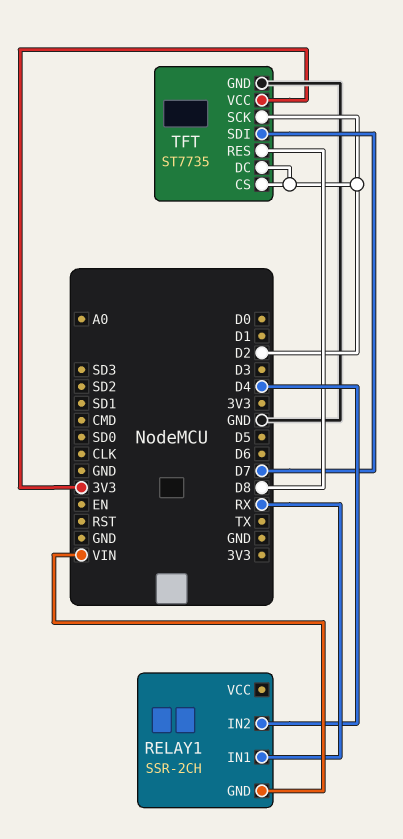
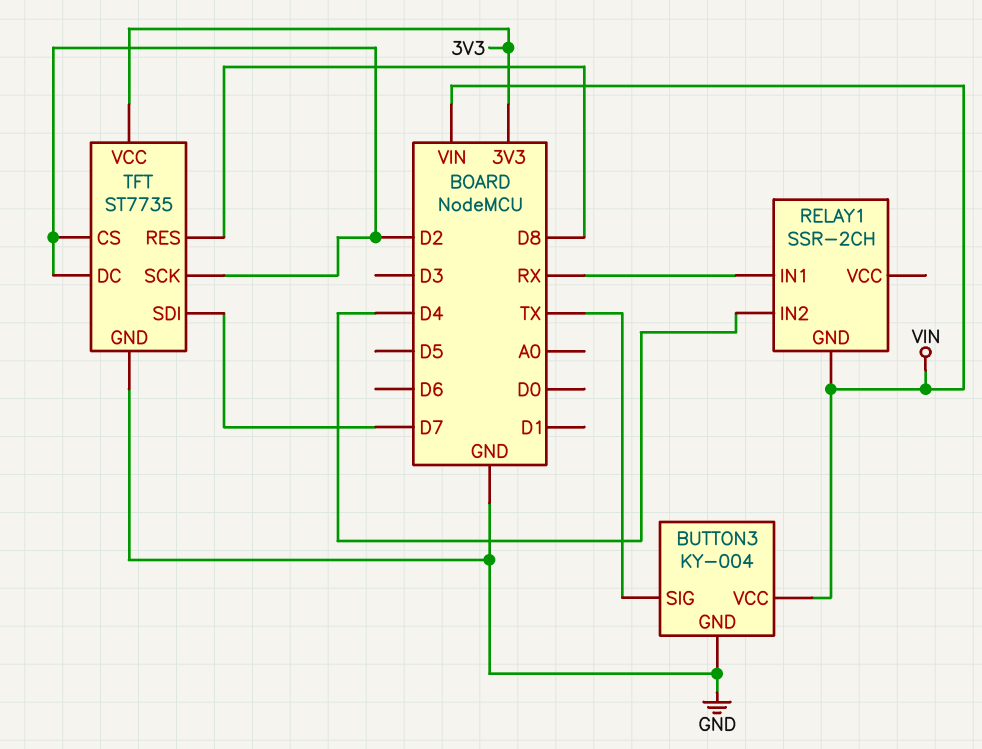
BUTTON3: none -> KY-004
BUTTON3 pin GND: none -> GND
BUTTON3 pin SIG: none -> TX
BUTTON3 pin VCC: none -> VIN

